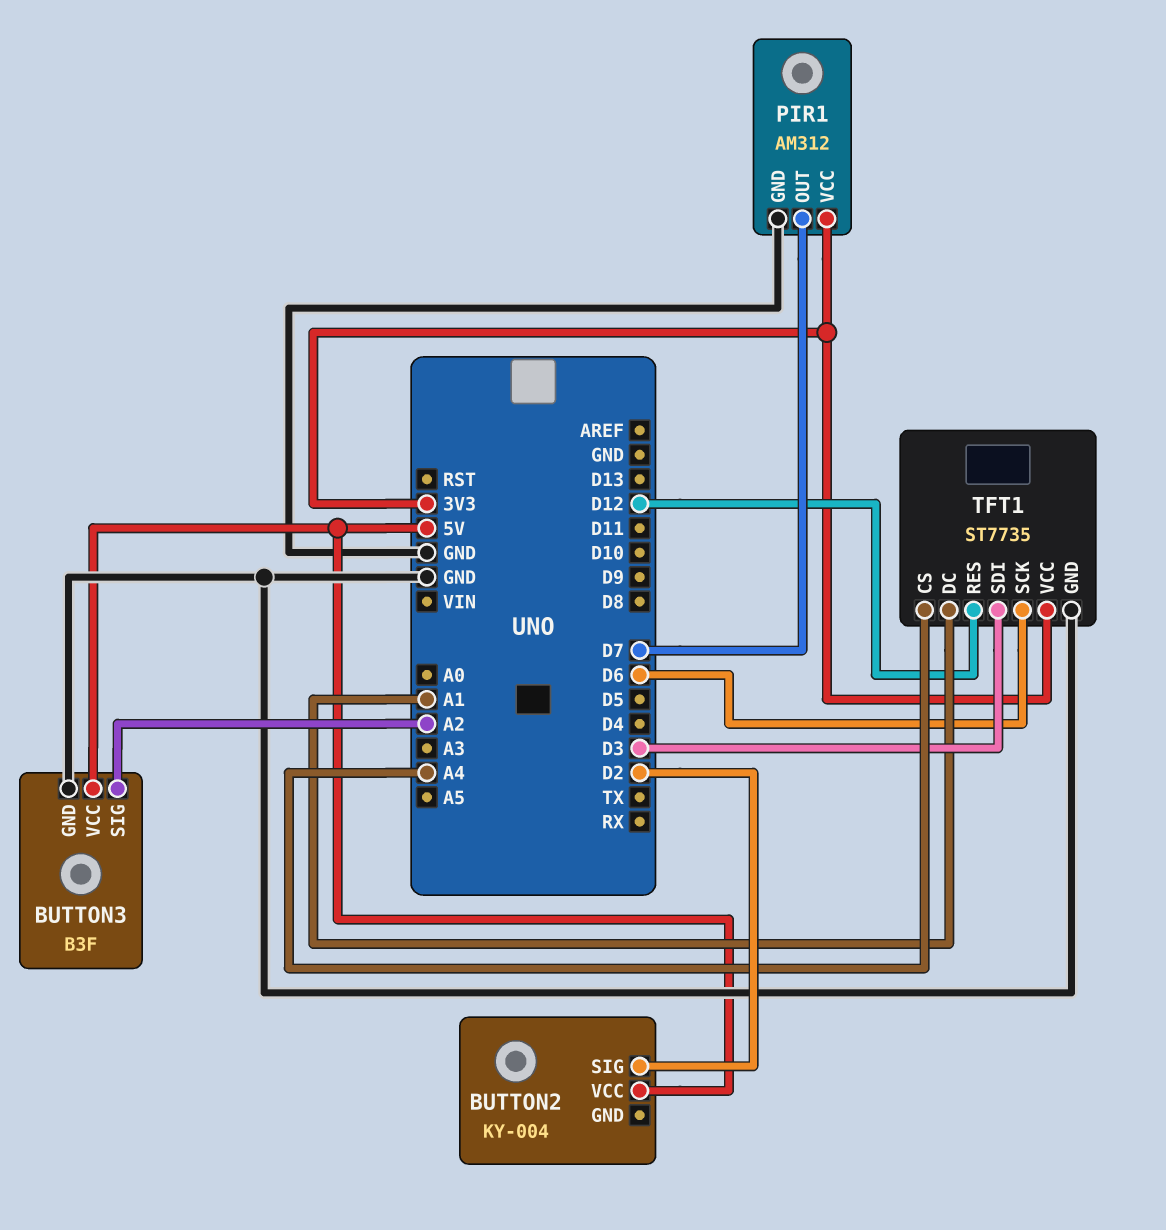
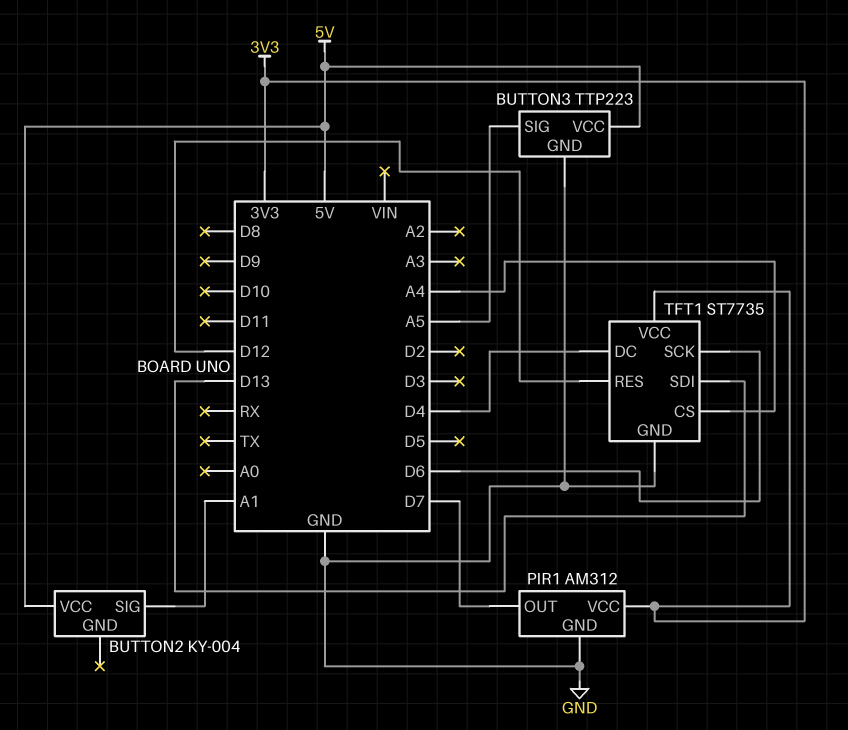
BUTTON2 pin SIG: D2 -> A1
BUTTON3: B3F -> TTP223
BUTTON3 pin SIG: A2 -> A5
TFT1 pin DC: A1 -> D4
TFT1 pin SDI: D3 -> D13

